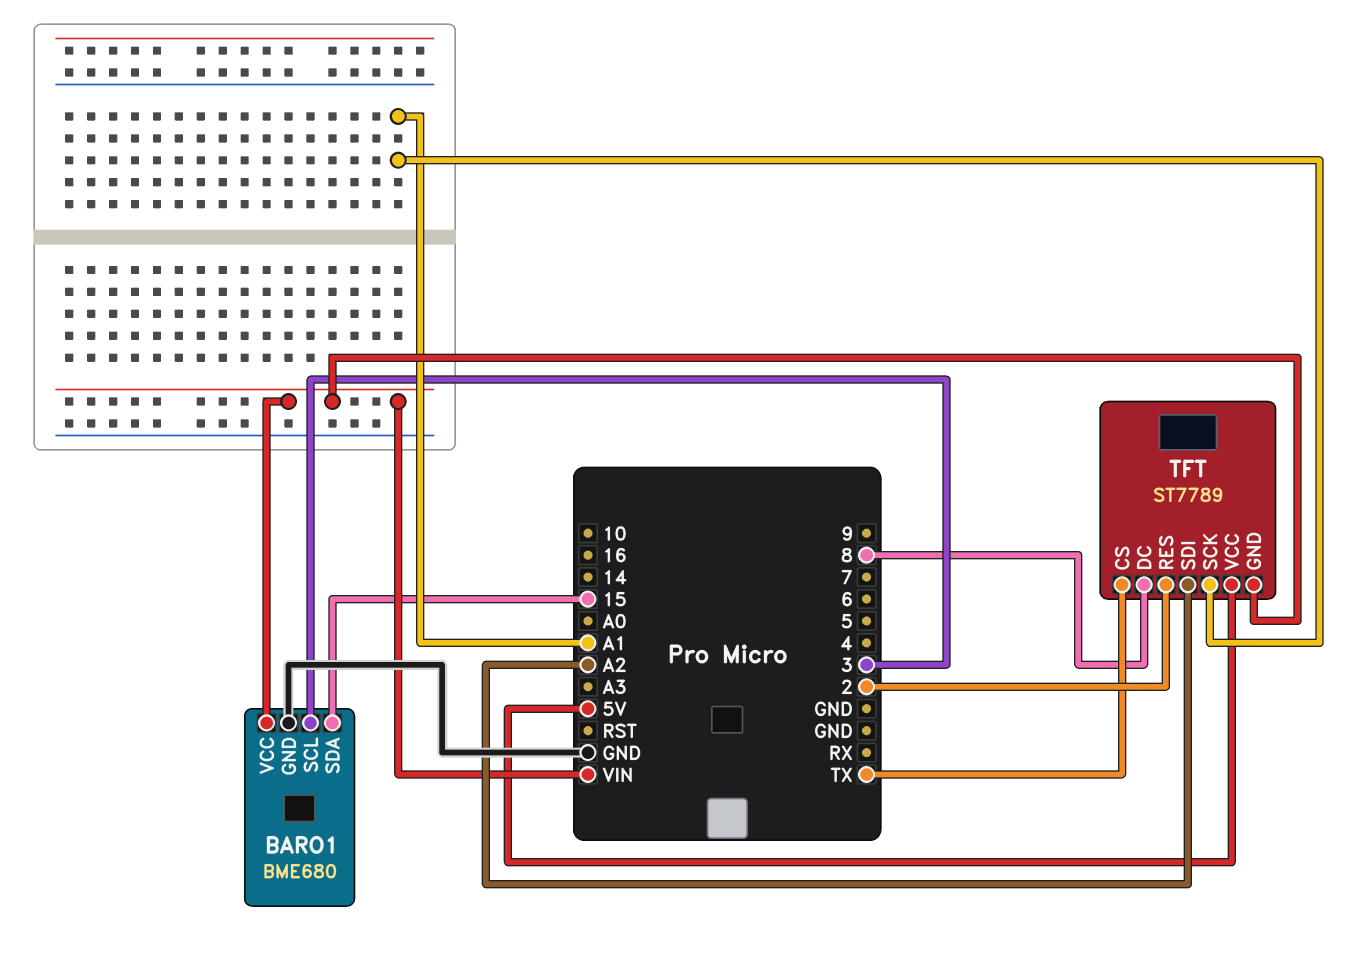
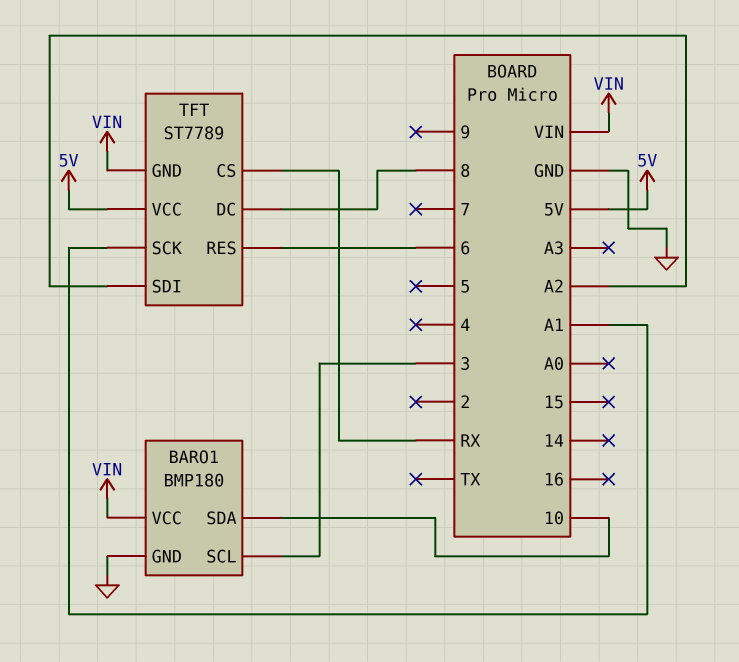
BARO1: BME680 -> BMP180
BARO1 pin SDA: 15 -> 10
TFT pin CS: TX -> RX
TFT pin RES: 2 -> 6

